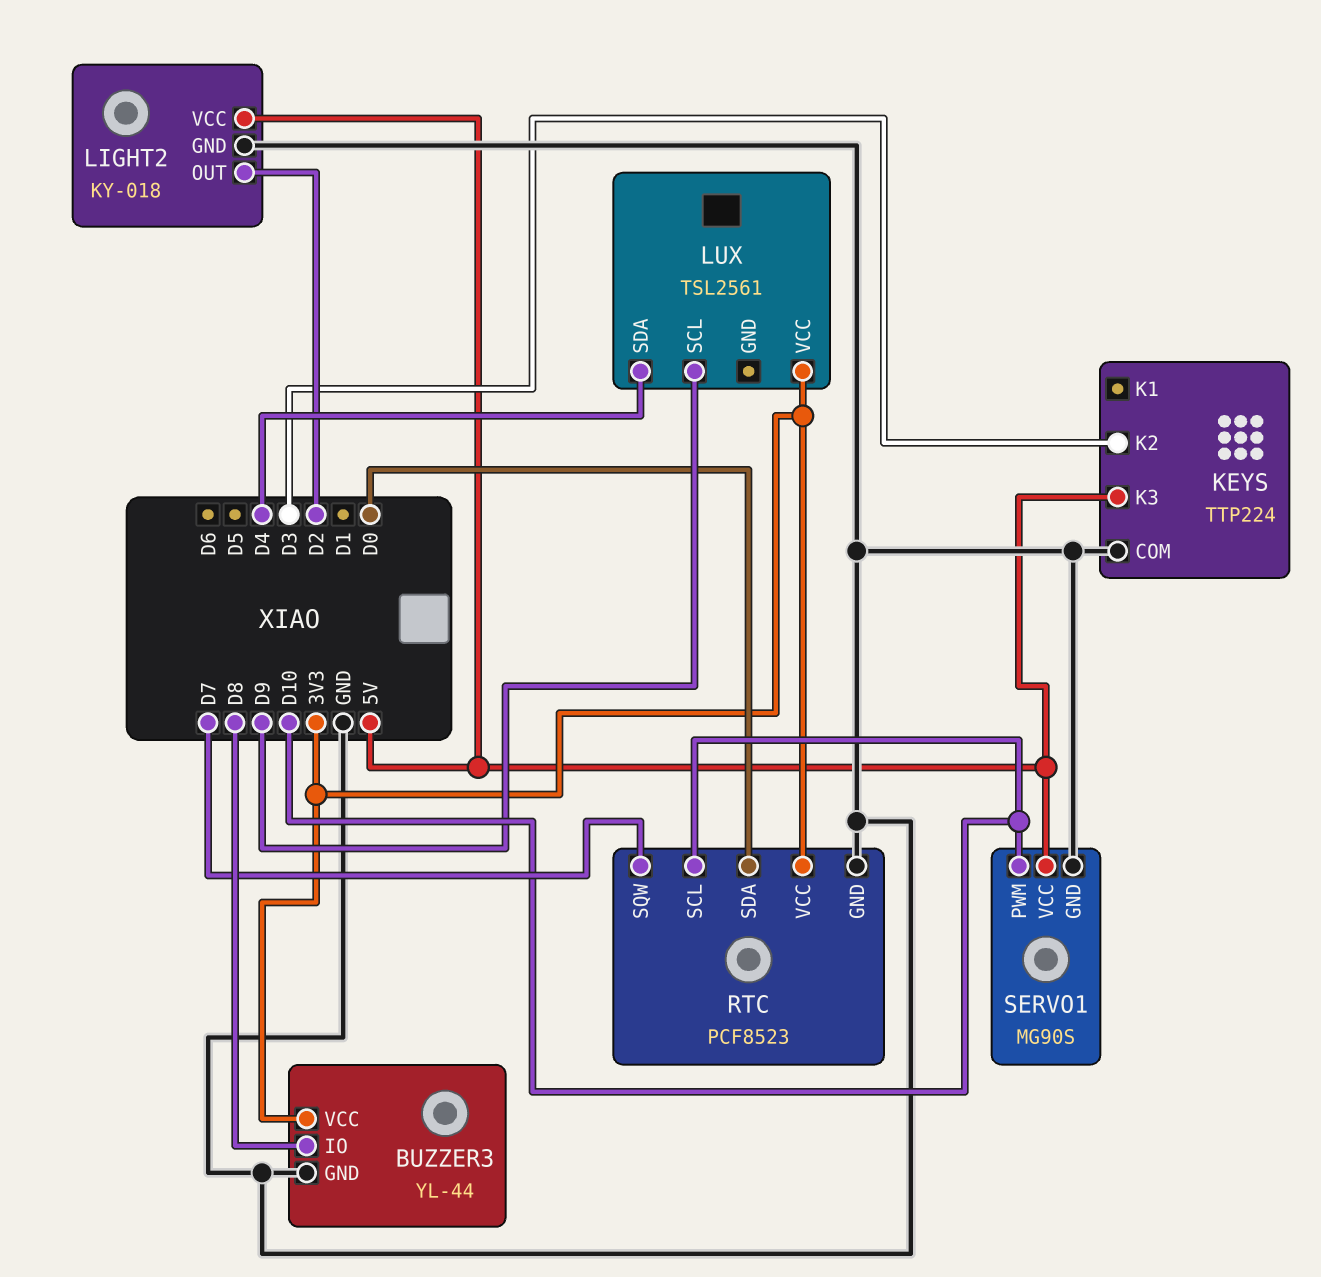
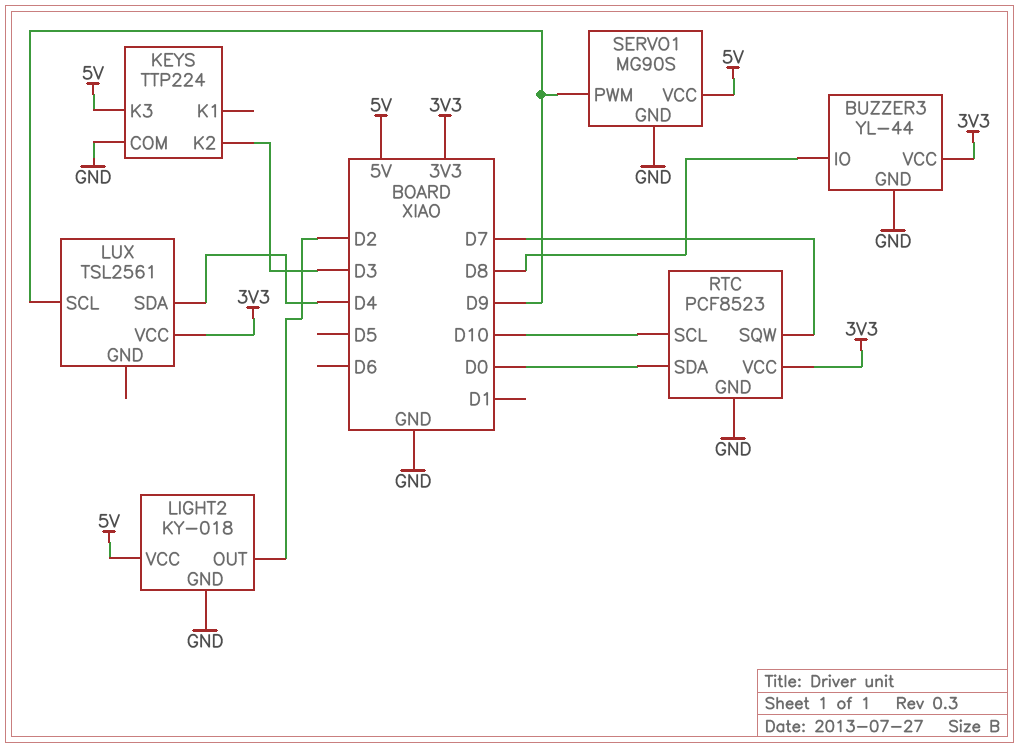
SERVO1 pin PWM: D10 -> D9

